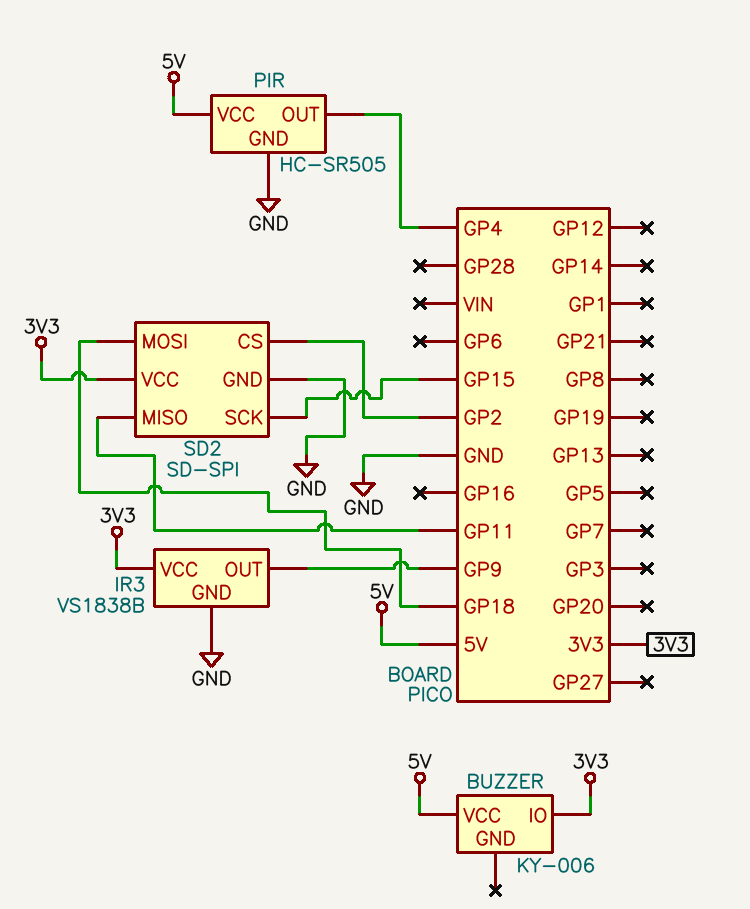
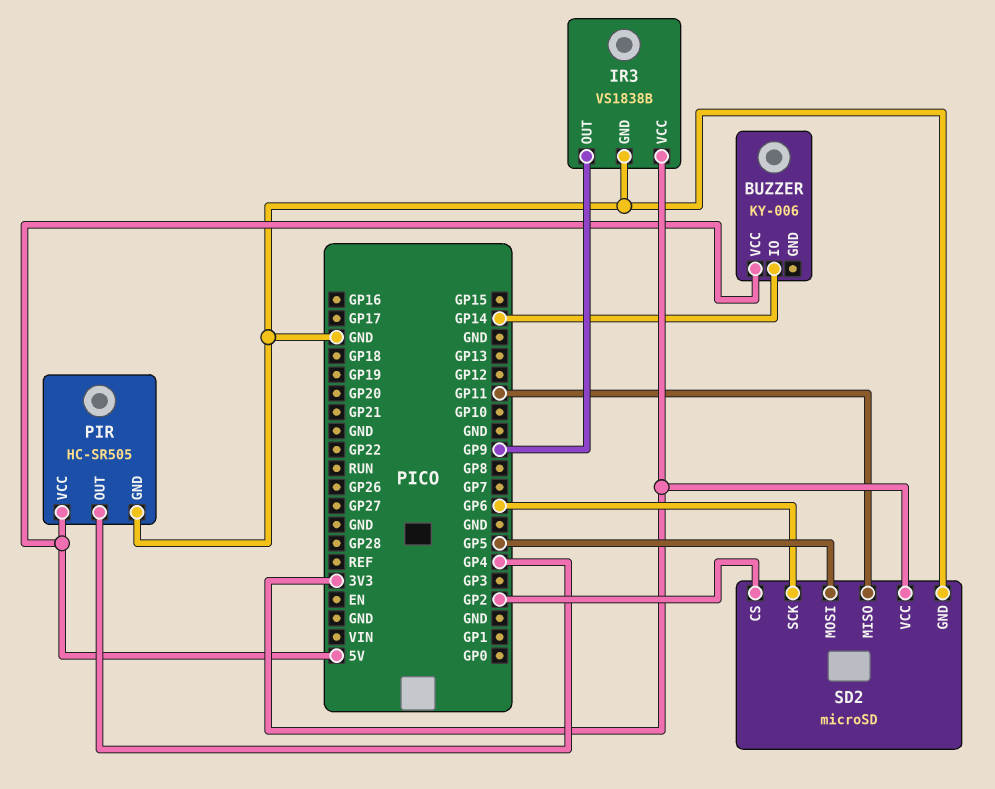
BUZZER pin IO: 3V3 -> GP14
SD2: SD-SPI -> microSD
SD2 pin MOSI: GP18 -> GP5
SD2 pin SCK: GP15 -> GP6

